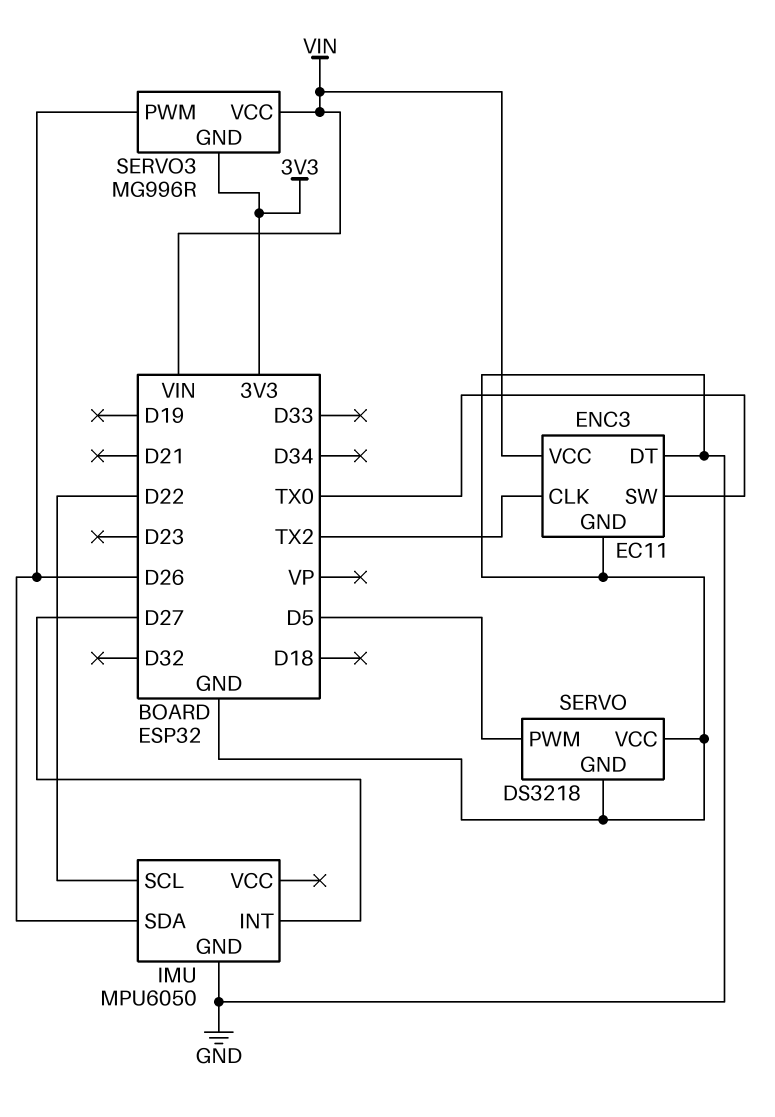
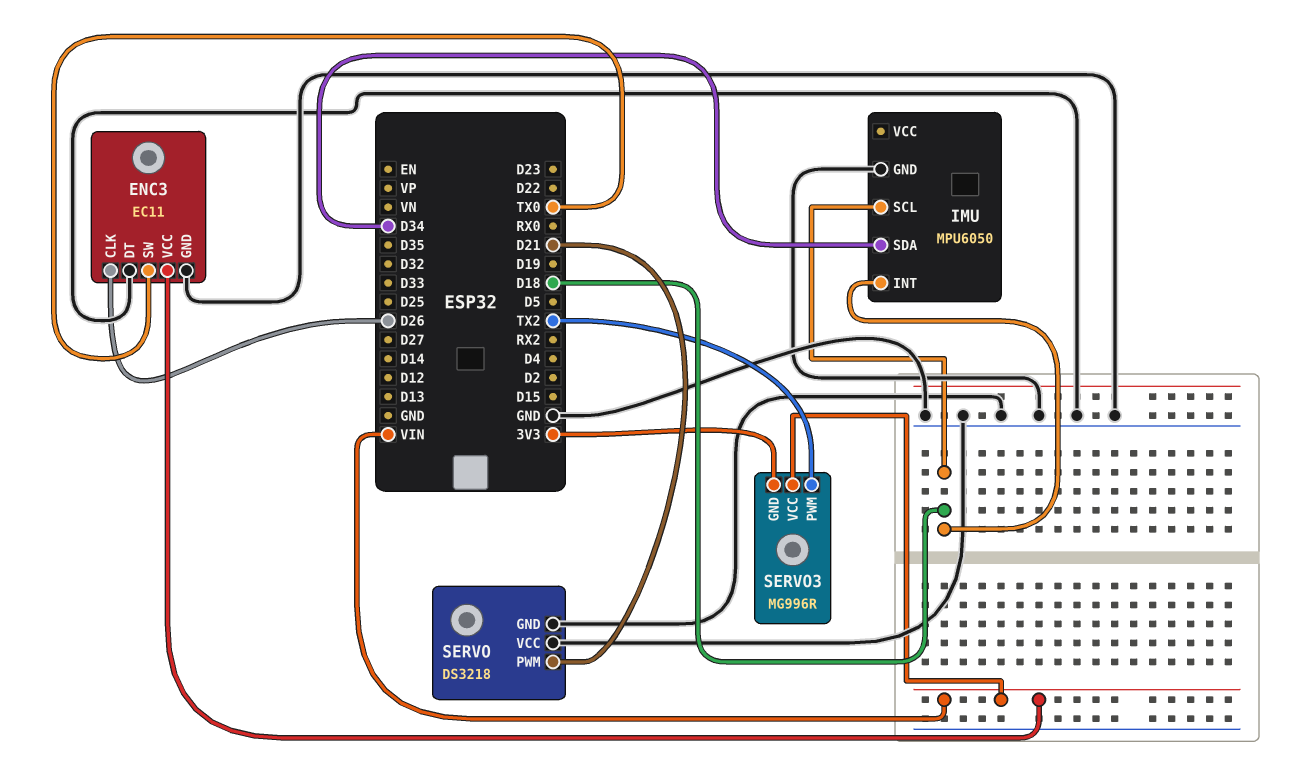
ENC3 pin CLK: TX2 -> D26
IMU pin INT: D27 -> D18
IMU pin SCL: D22 -> D18
IMU pin SDA: D26 -> D34
SERVO pin PWM: D5 -> D21
SERVO3 pin PWM: D26 -> TX2

